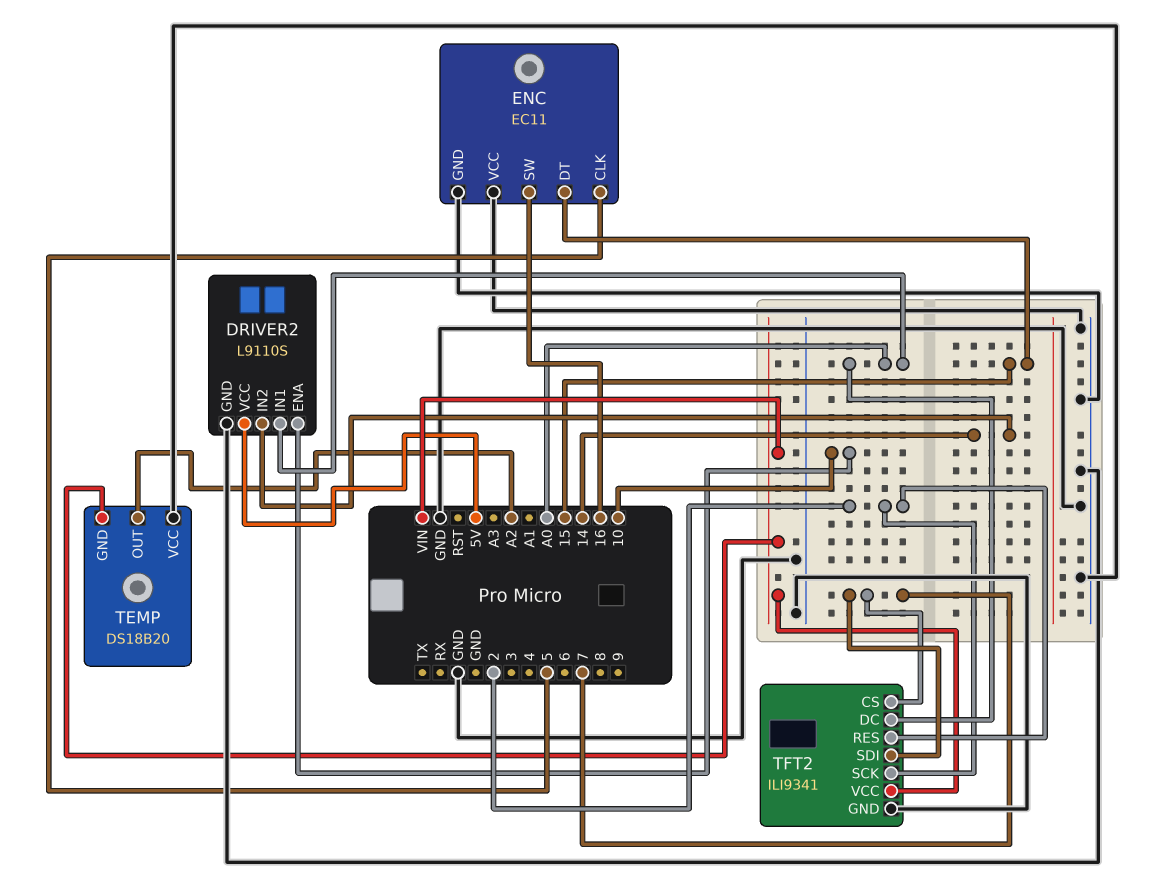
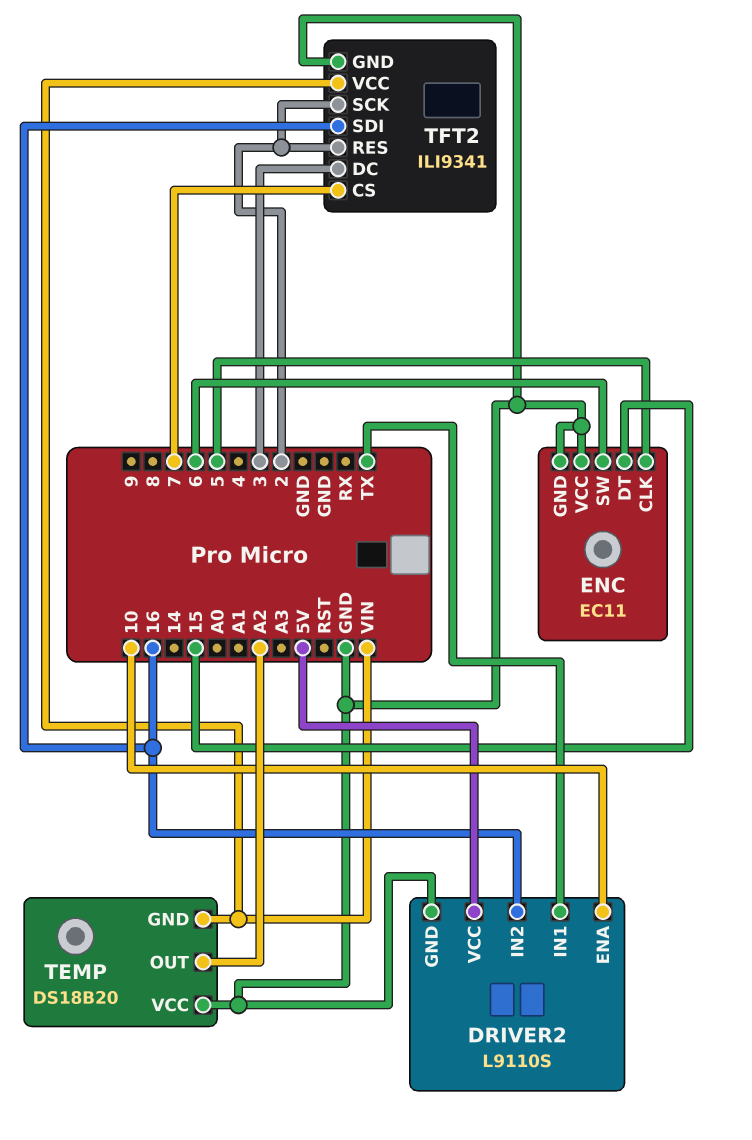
DRIVER2 pin IN1: A0 -> TX
DRIVER2 pin IN2: 14 -> 16
ENC pin SW: 16 -> 6
TFT2 pin DC: A0 -> 3
TFT2 pin SDI: 7 -> 16

